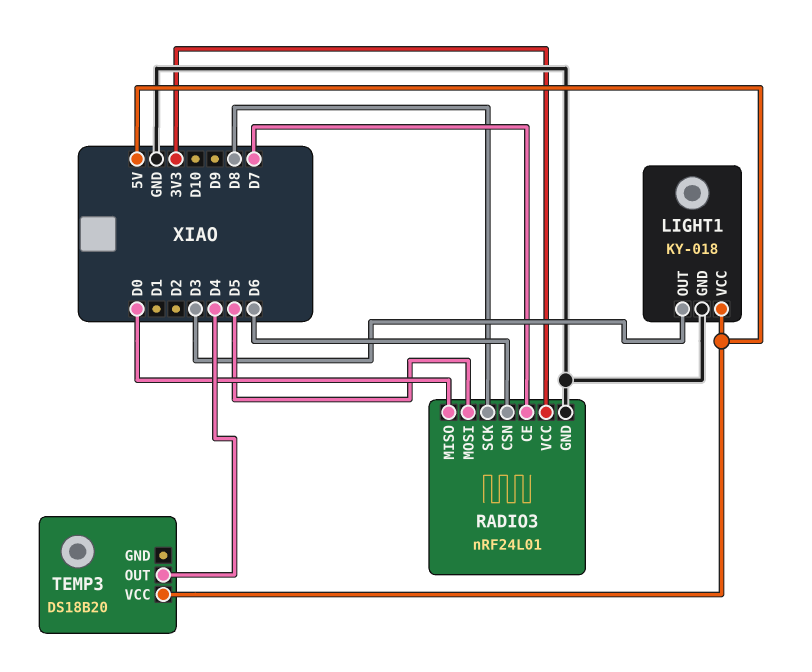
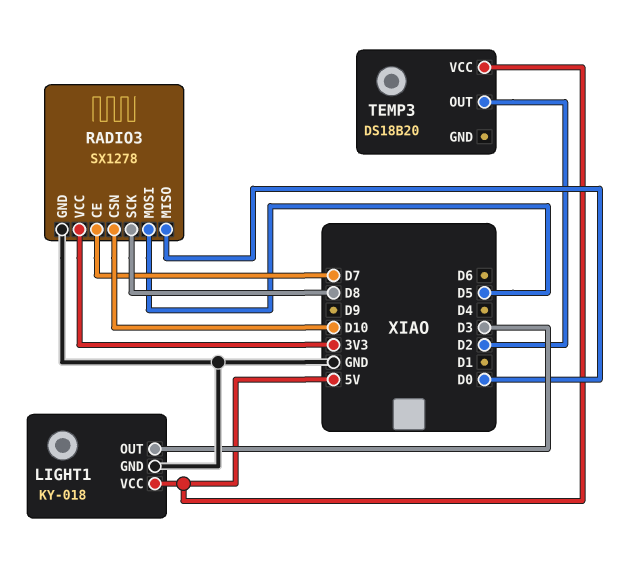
RADIO3: nRF24L01 -> SX1278
RADIO3 pin CSN: D6 -> D10
TEMP3 pin OUT: D4 -> D2

